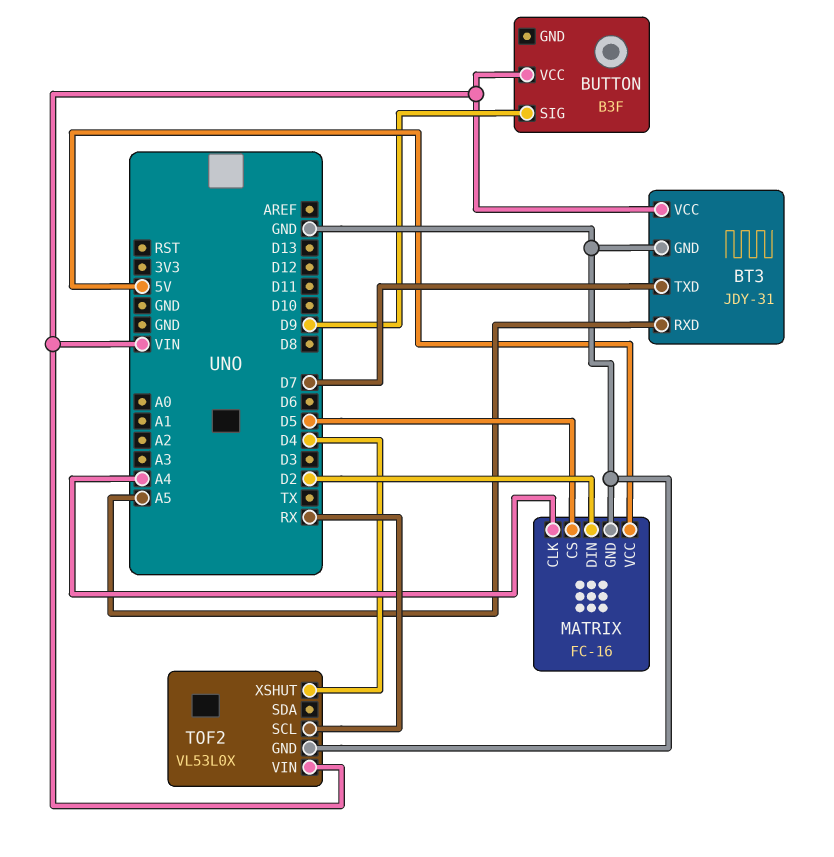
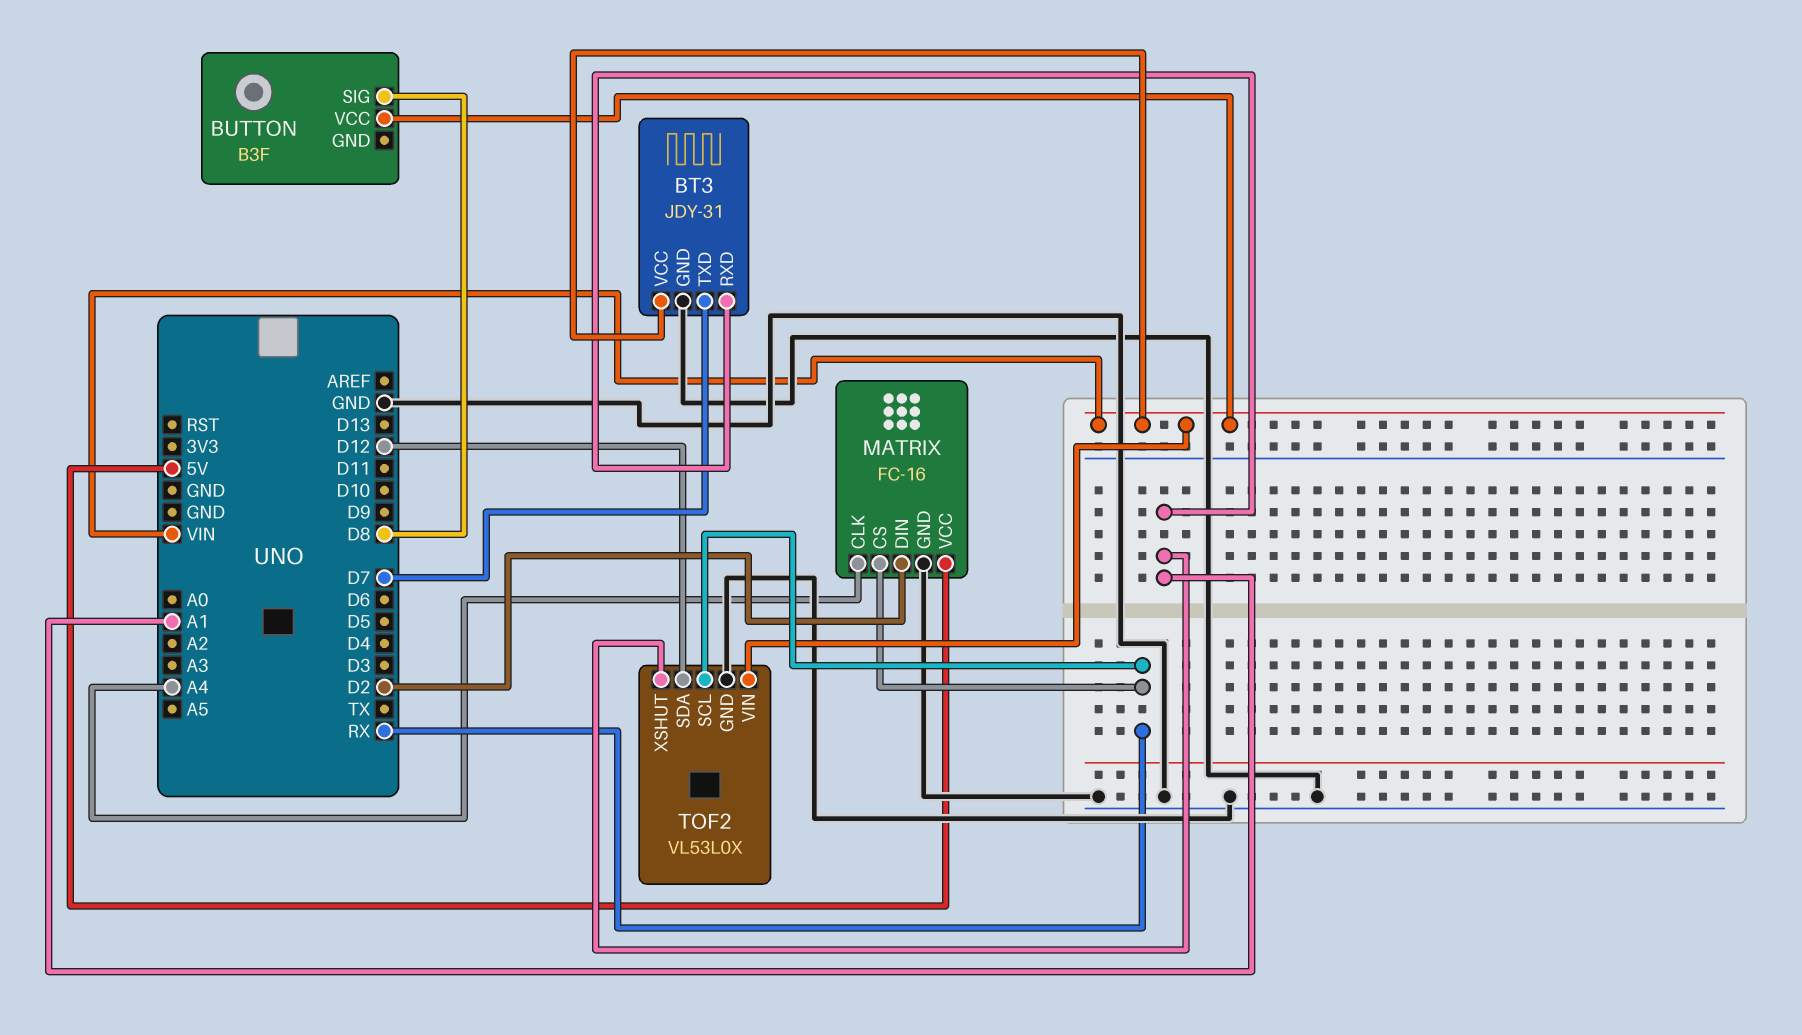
BT3 pin RXD: A5 -> A1
BUTTON pin SIG: D9 -> D8
MATRIX pin CS: D5 -> RX
TOF2 pin SDA: none -> D12
TOF2 pin XSHUT: D4 -> A1

